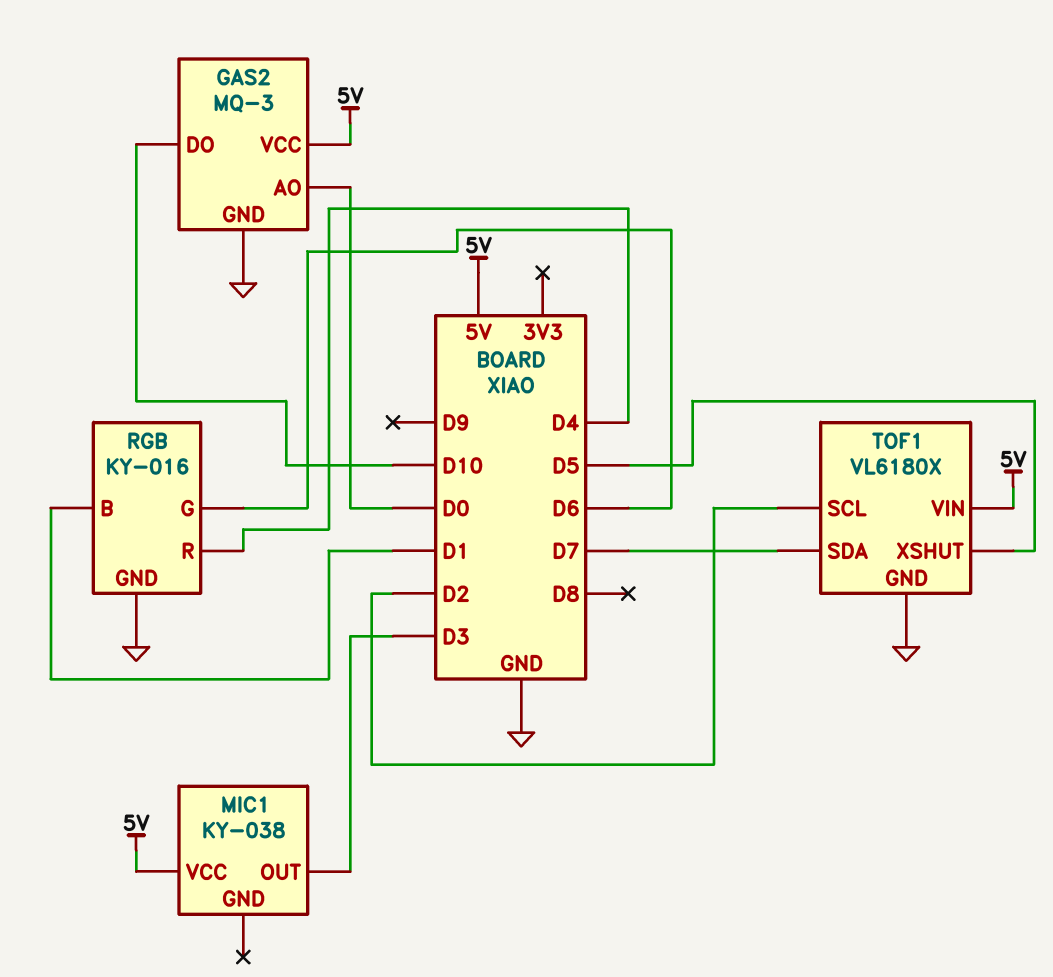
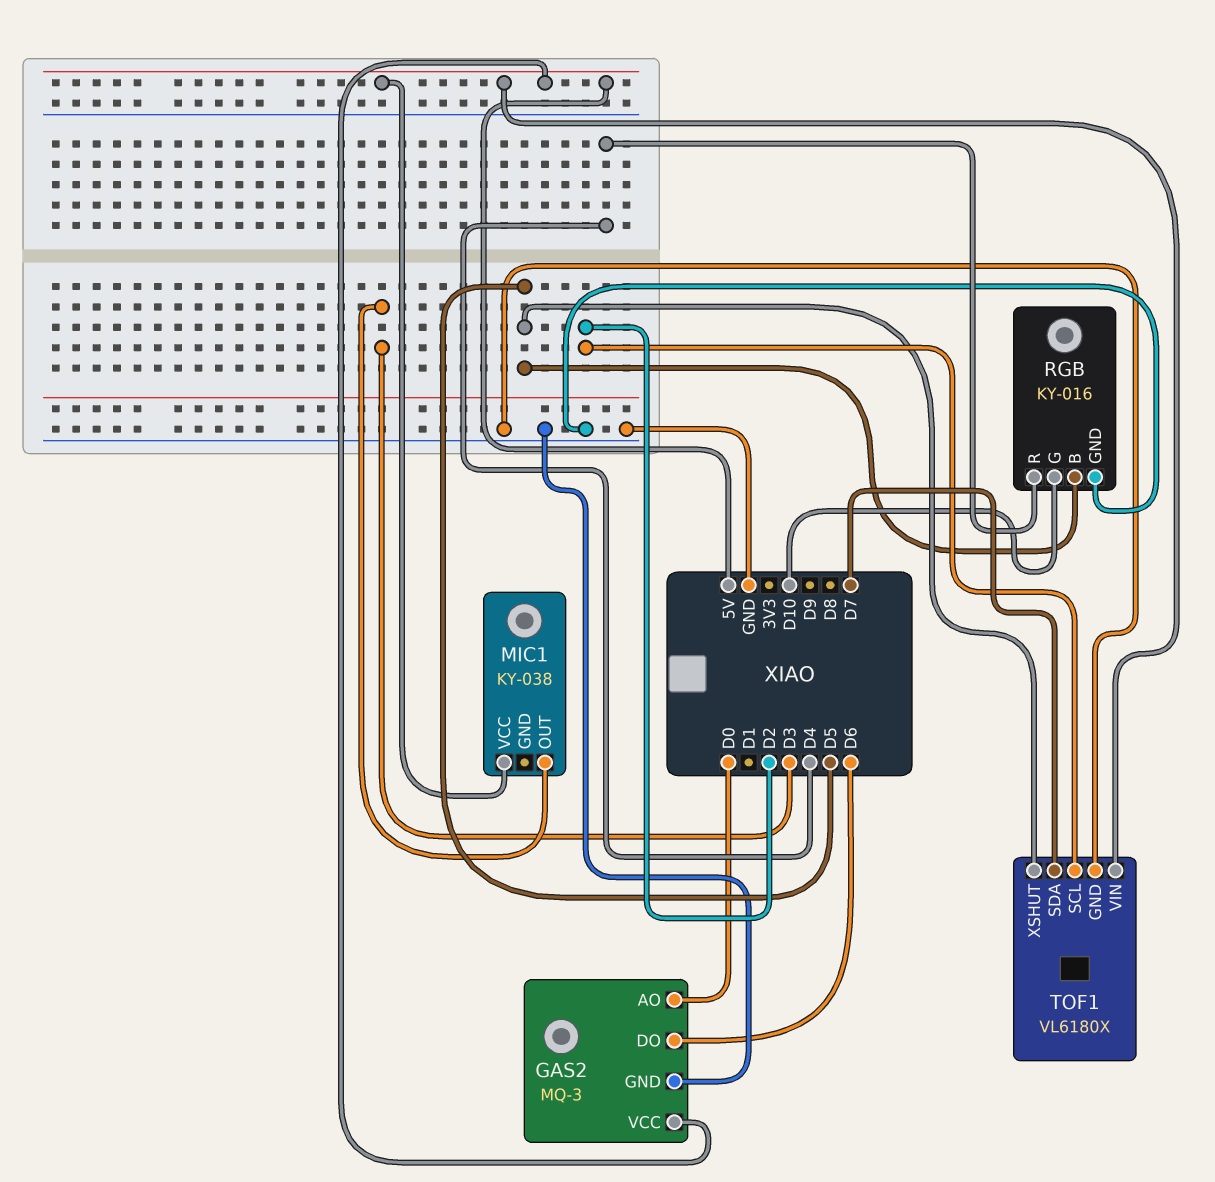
GAS2 pin DO: D10 -> D6
RGB pin B: D1 -> D5
RGB pin G: D6 -> D10

